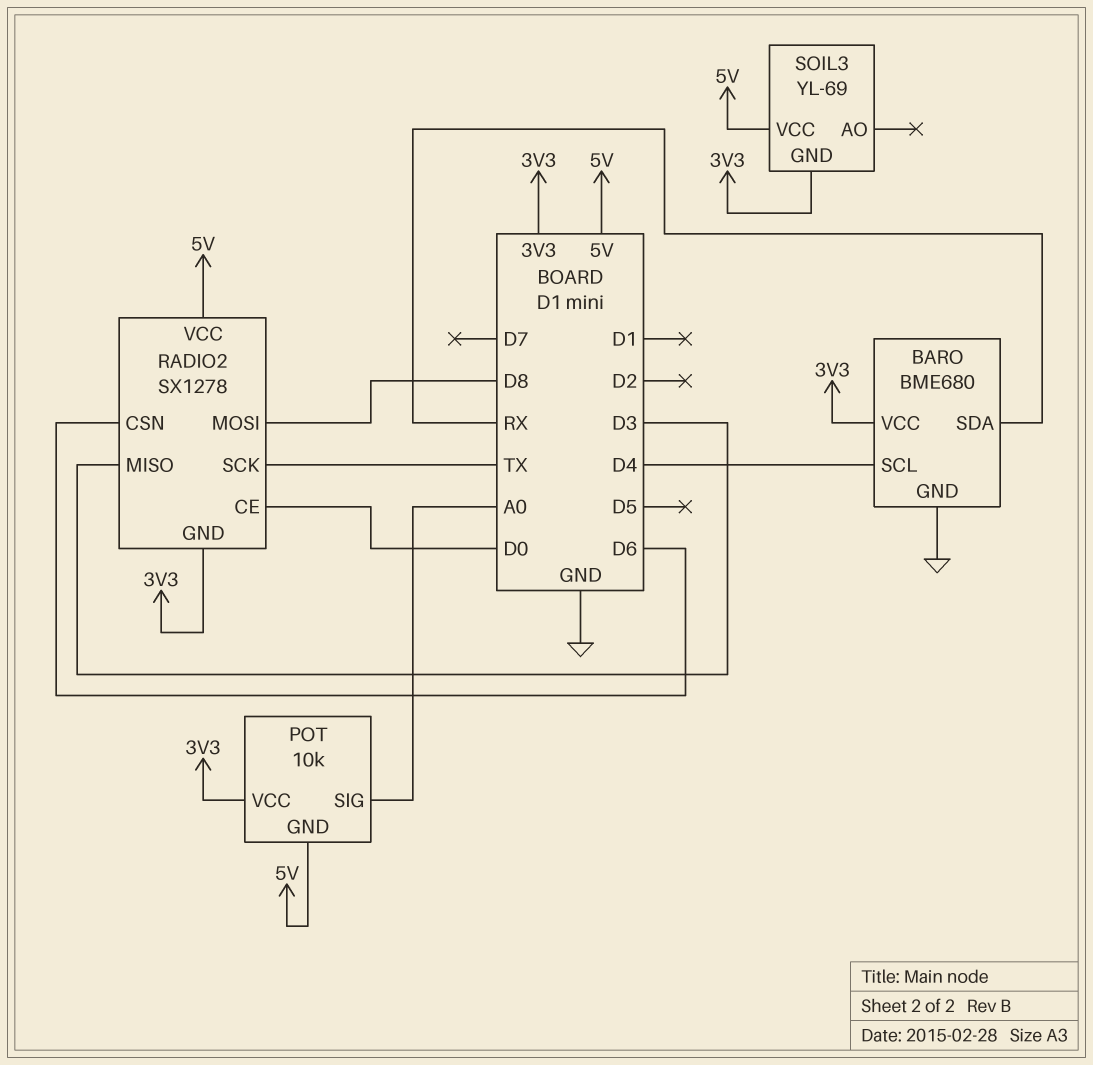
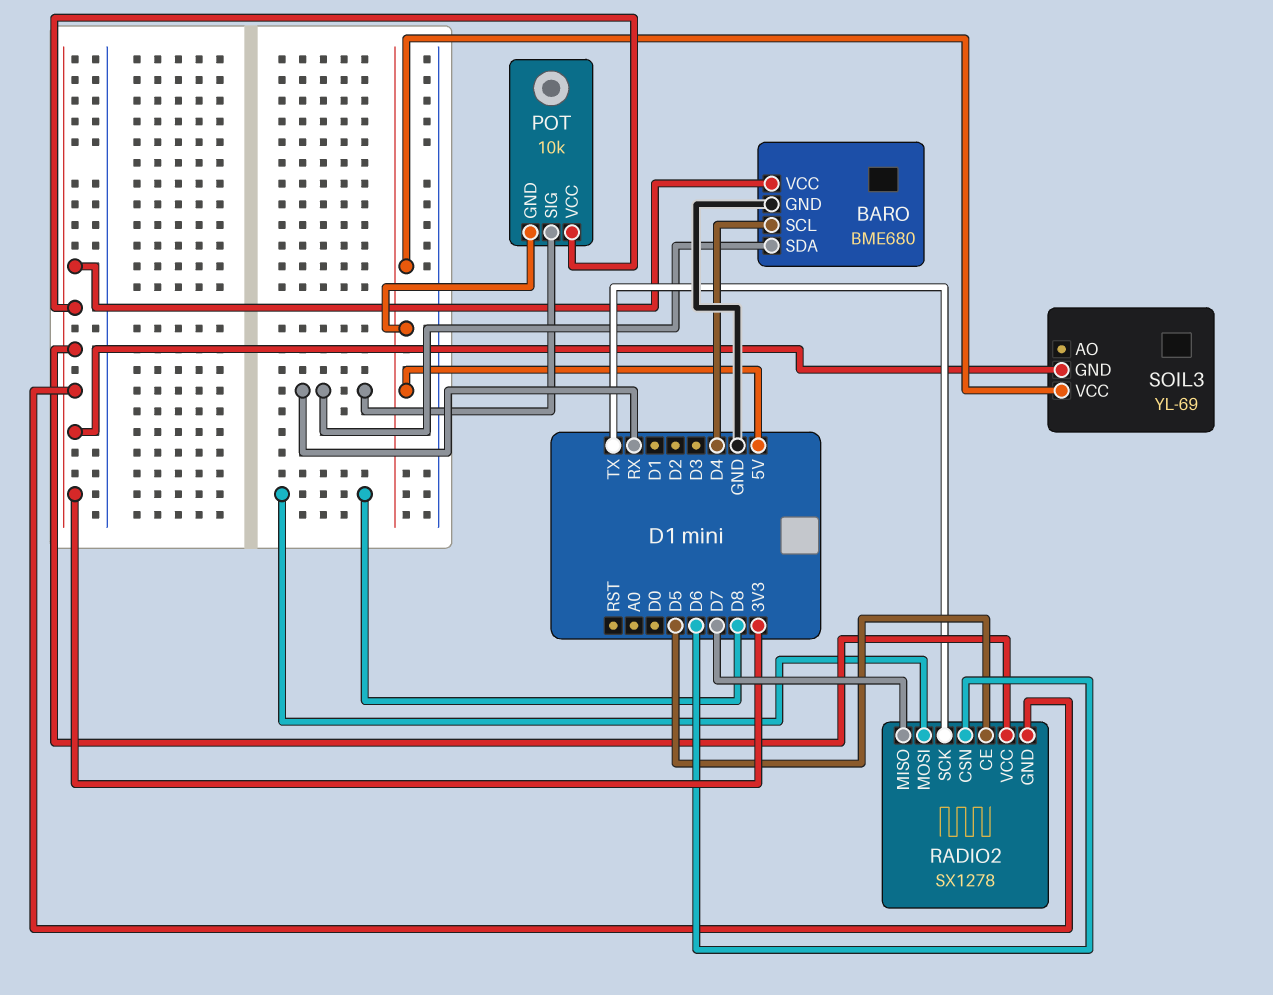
POT pin SIG: A0 -> RX
RADIO2 pin CE: D0 -> D5
RADIO2 pin MISO: D3 -> D7
RADIO2 pin VCC: 5V -> 3V3

